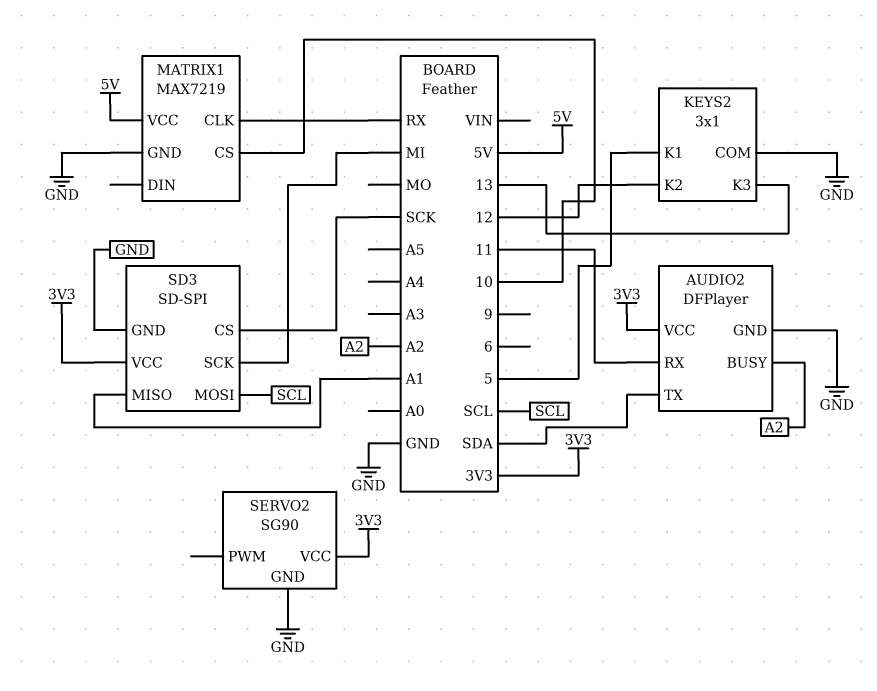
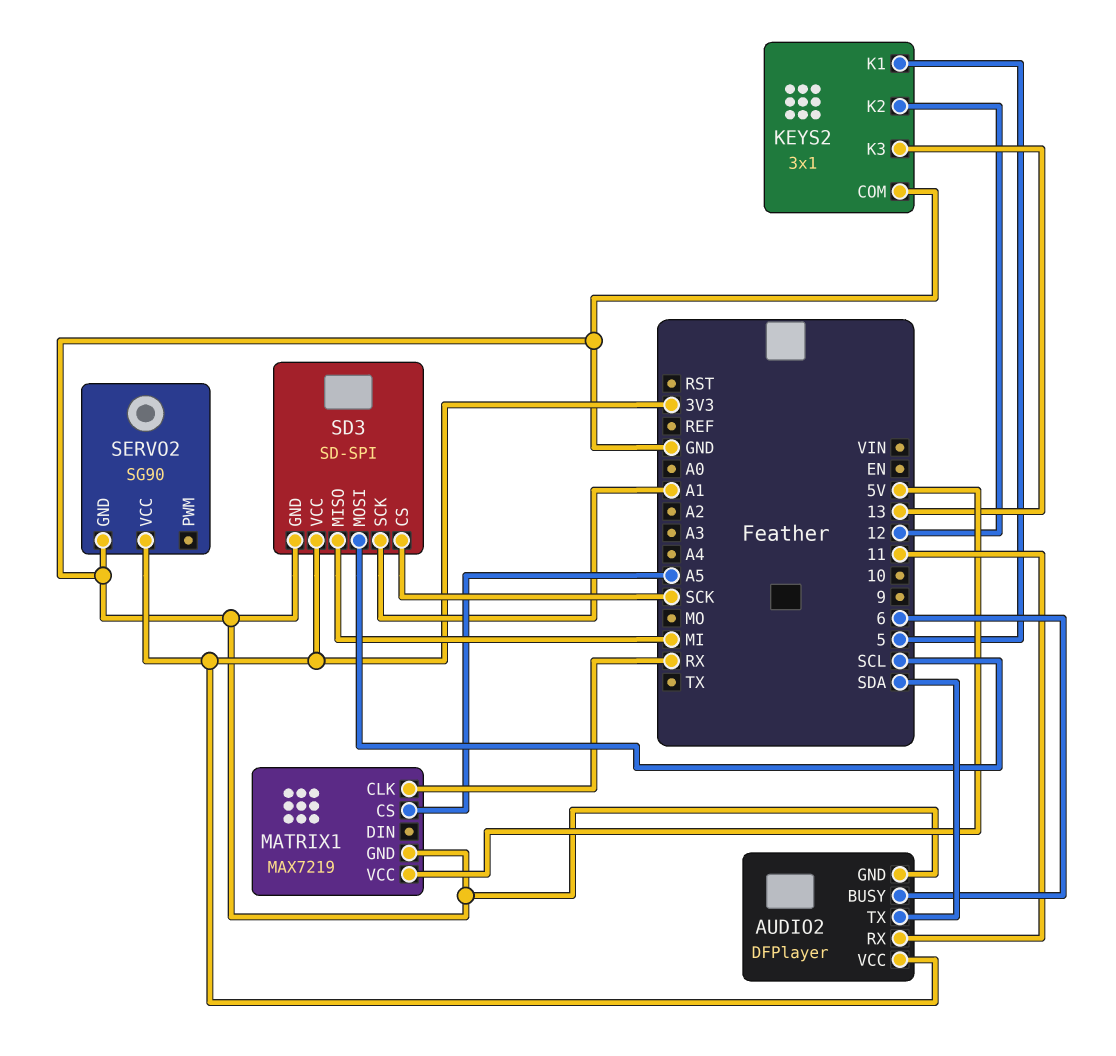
AUDIO2 pin BUSY: A2 -> 6
MATRIX1 pin CS: 10 -> A5
SD3 pin MISO: A1 -> MI
SD3 pin SCK: MI -> A1

